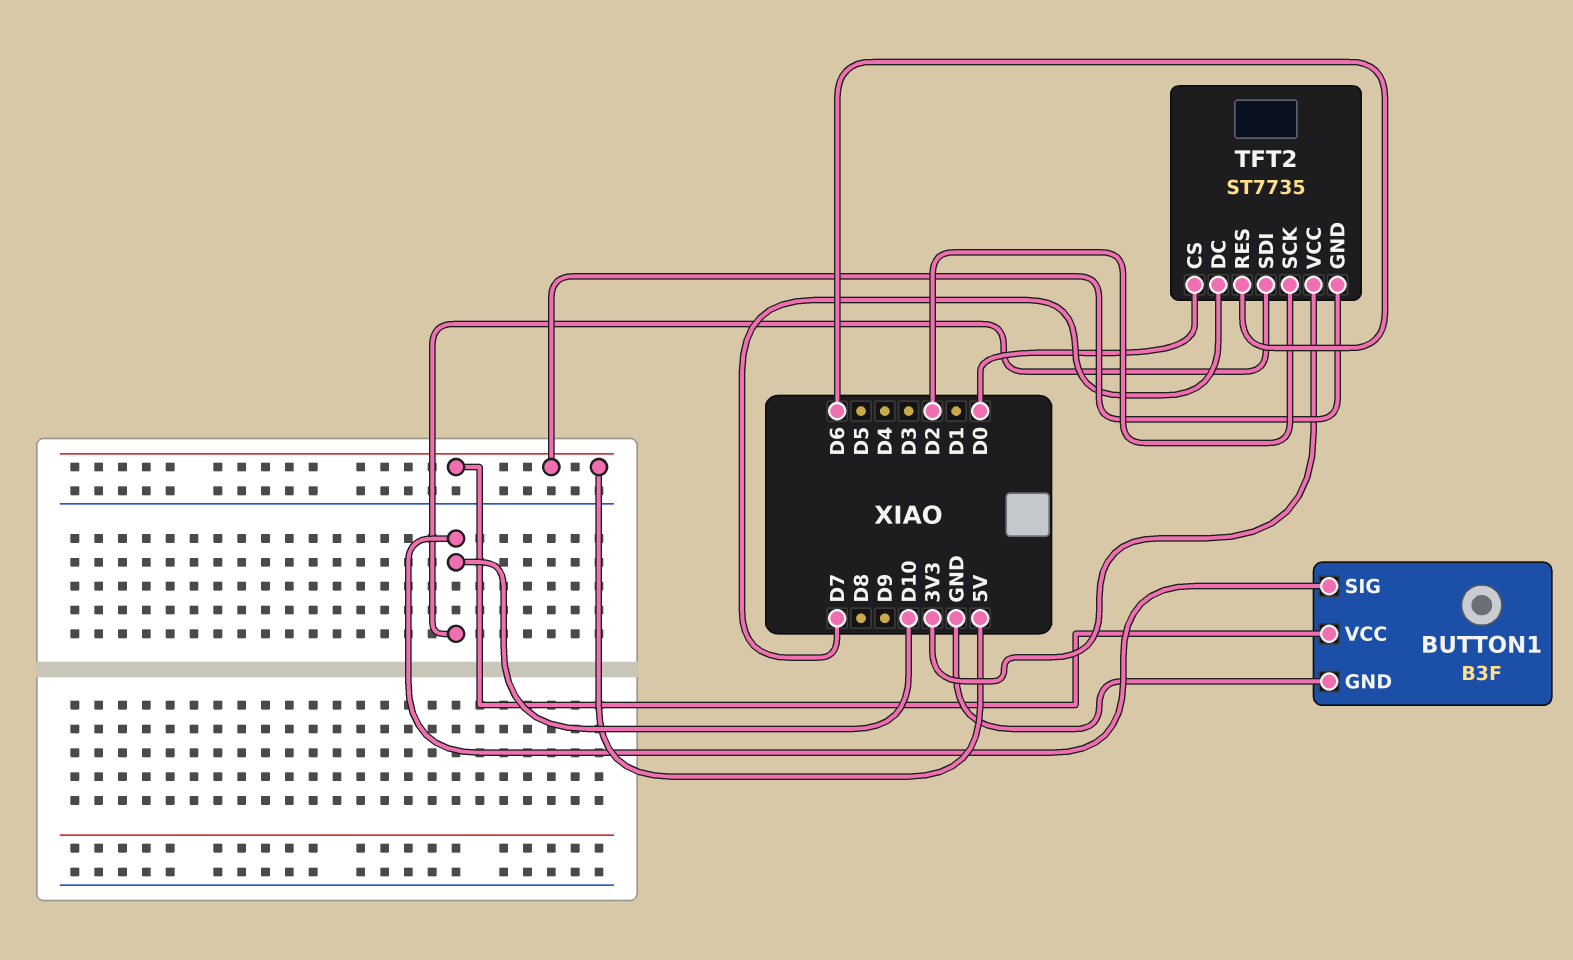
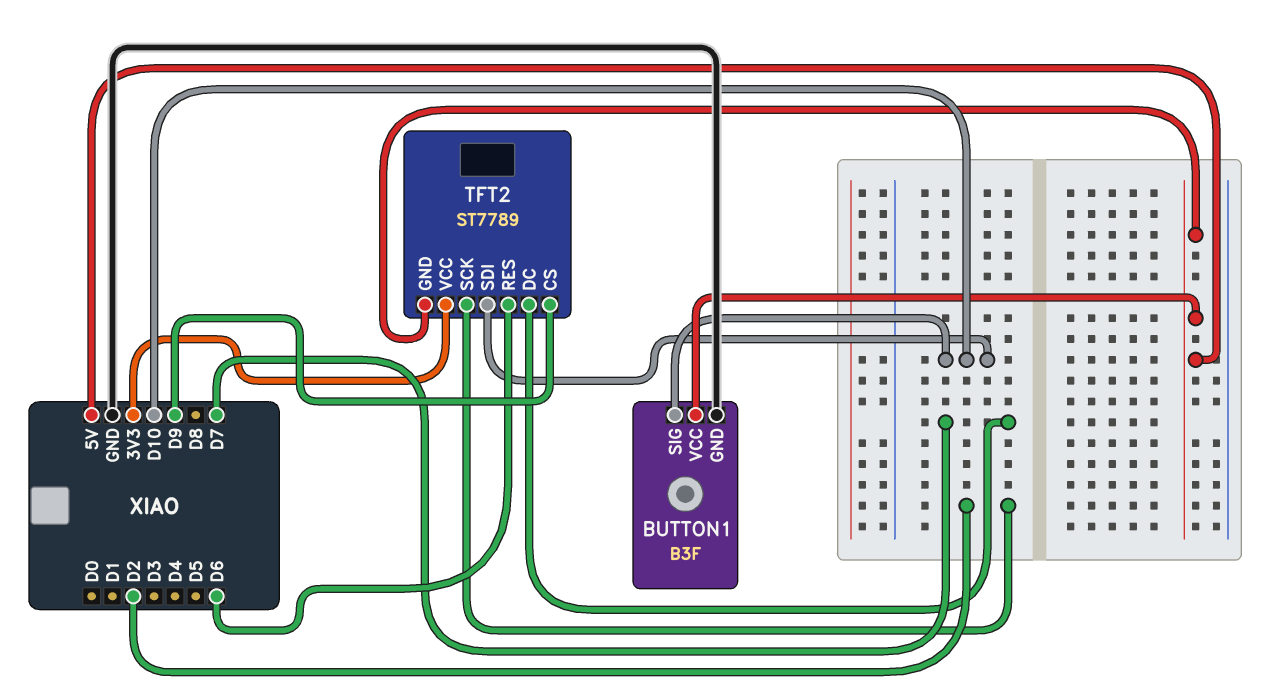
TFT2: ST7735 -> ST7789
TFT2 pin CS: D0 -> D9

